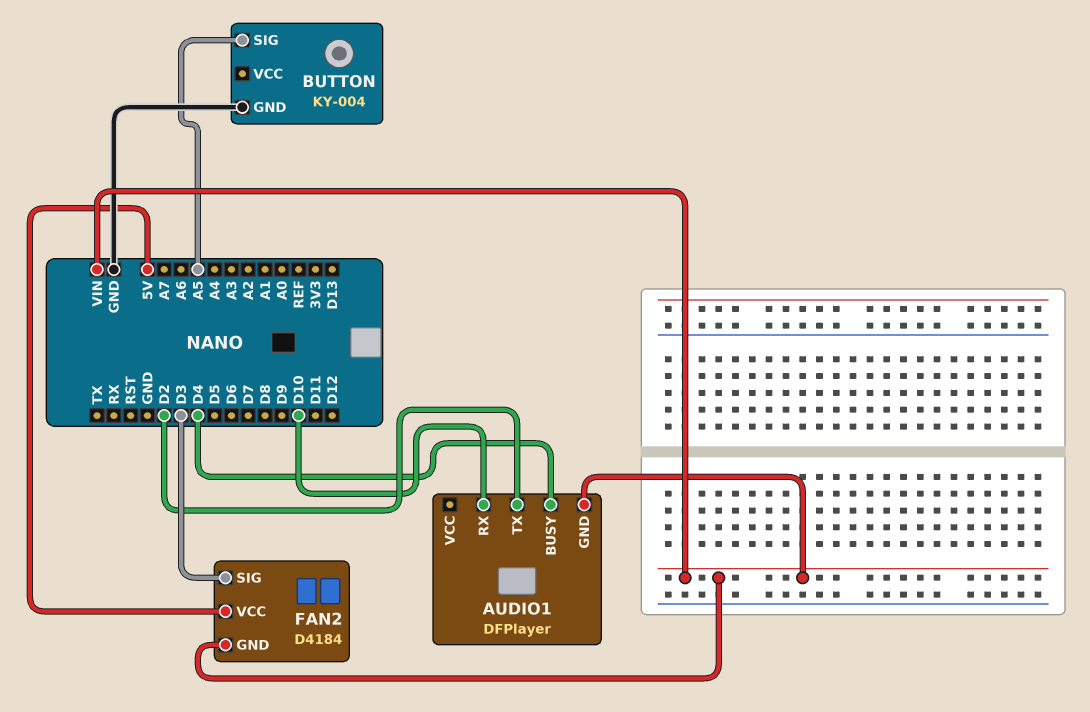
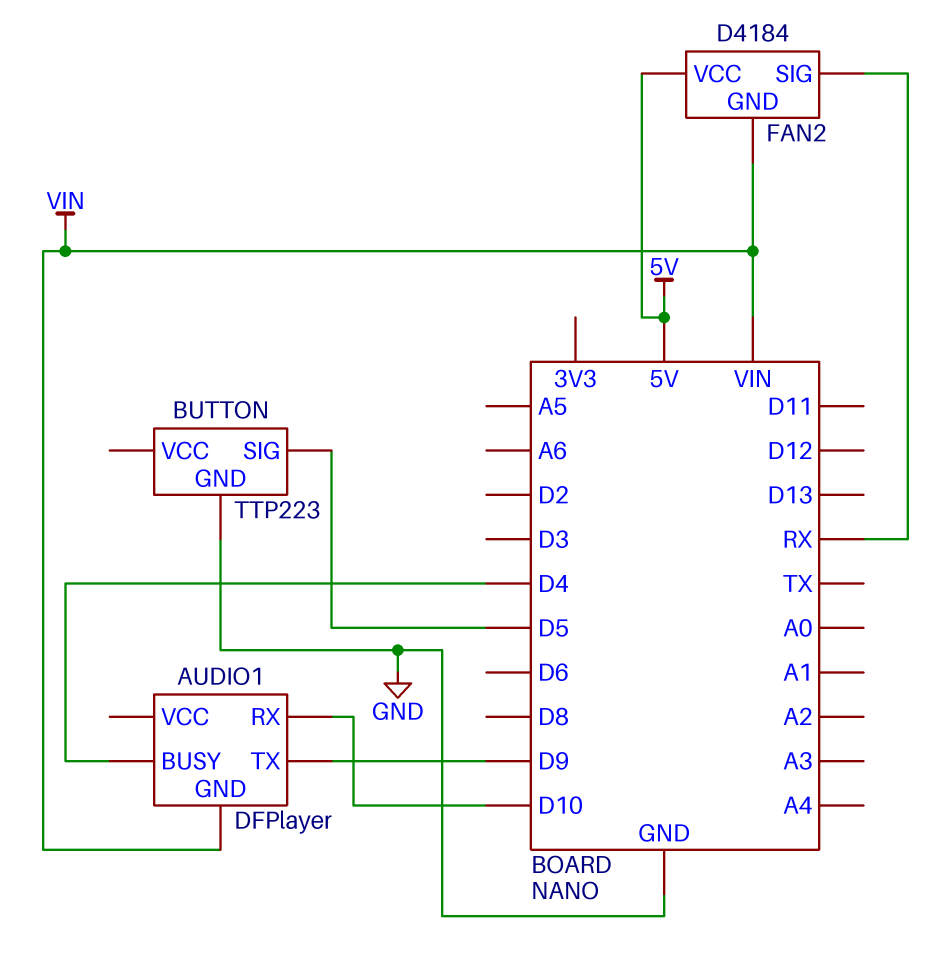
AUDIO1 pin TX: D2 -> D9
BUTTON: KY-004 -> TTP223
BUTTON pin SIG: A5 -> D5
FAN2 pin SIG: D3 -> RX

